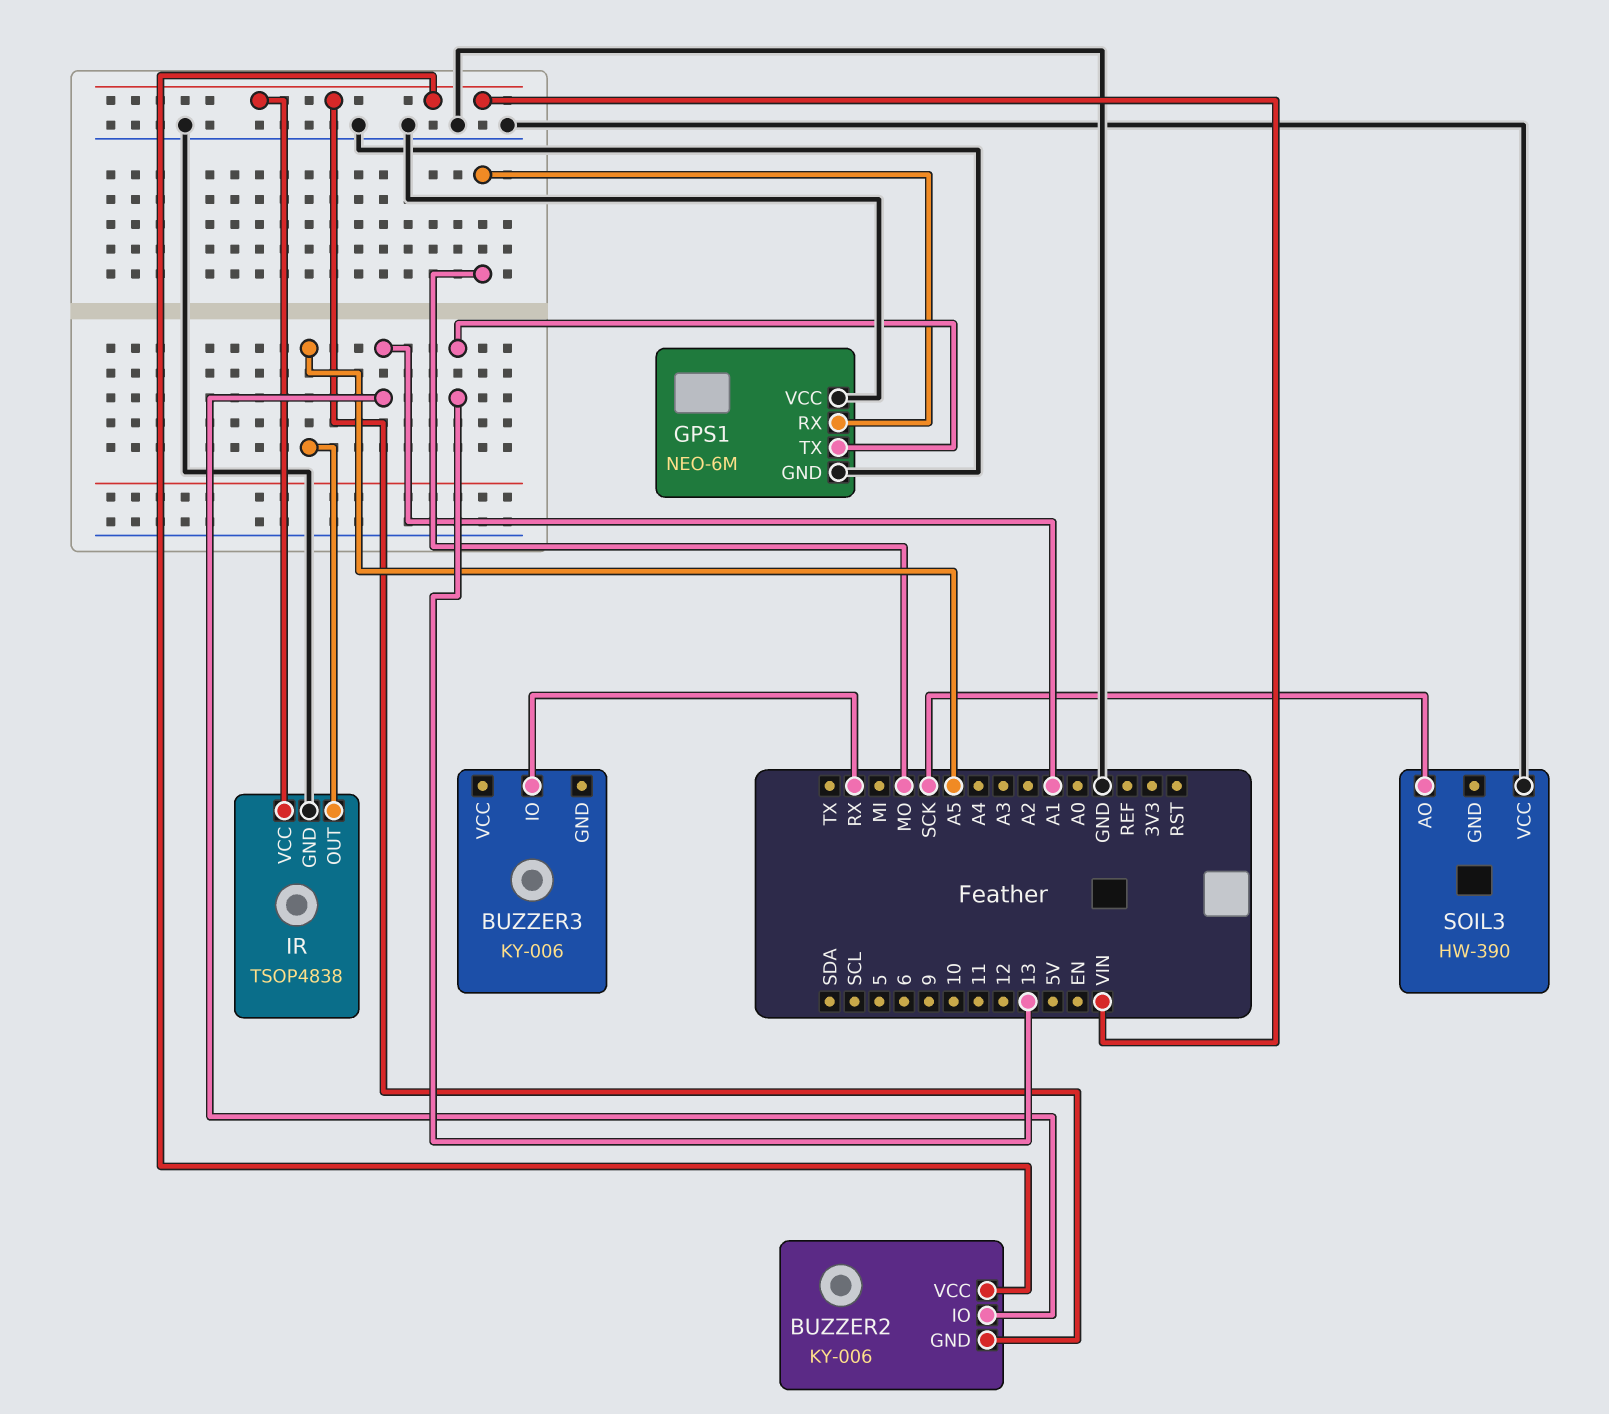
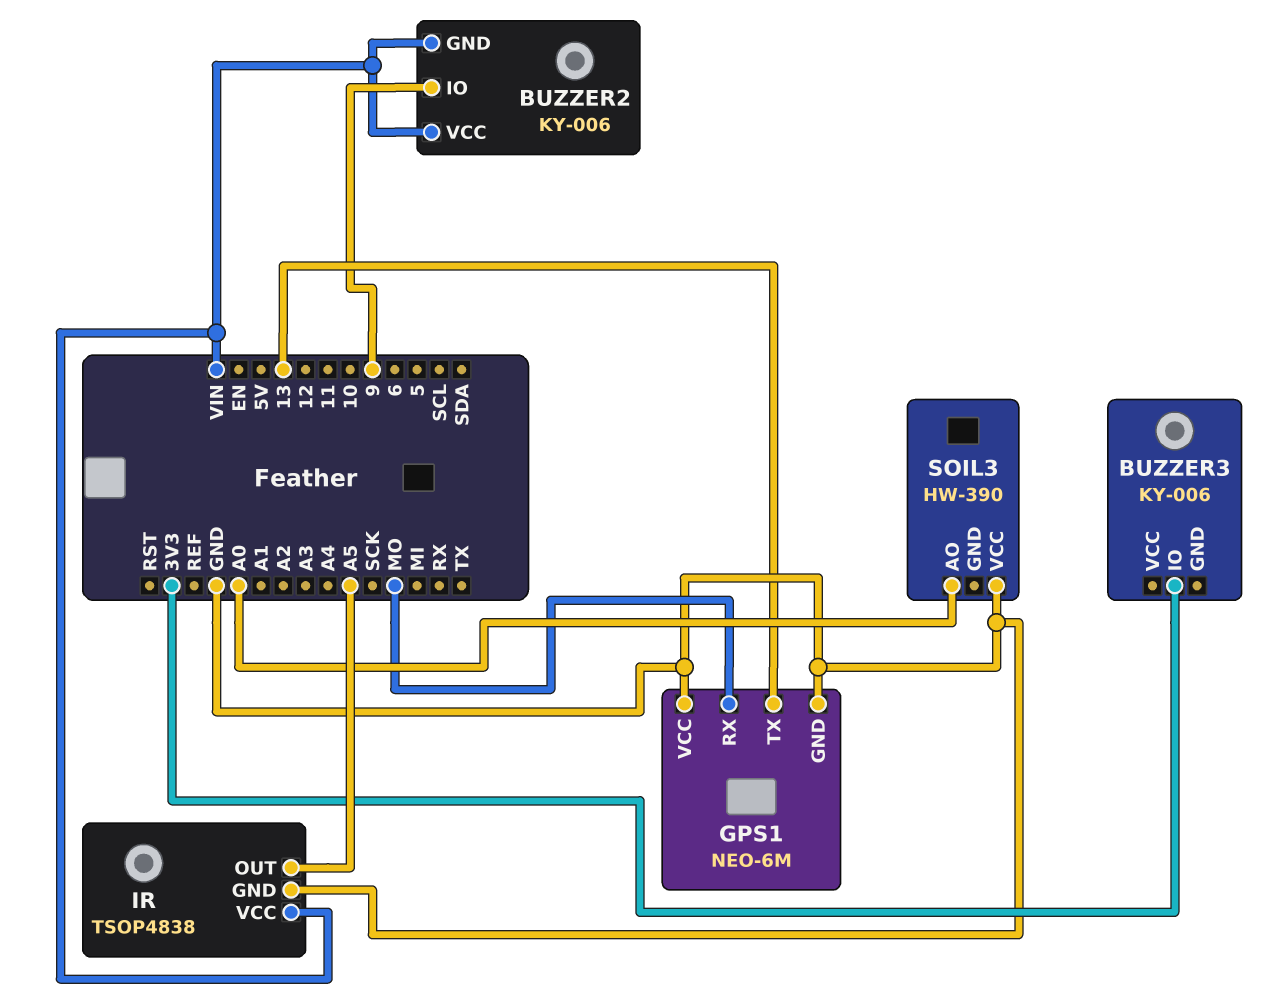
BUZZER2 pin IO: A1 -> 9
BUZZER3 pin IO: RX -> 3V3
SOIL3 pin AO: SCK -> A0

